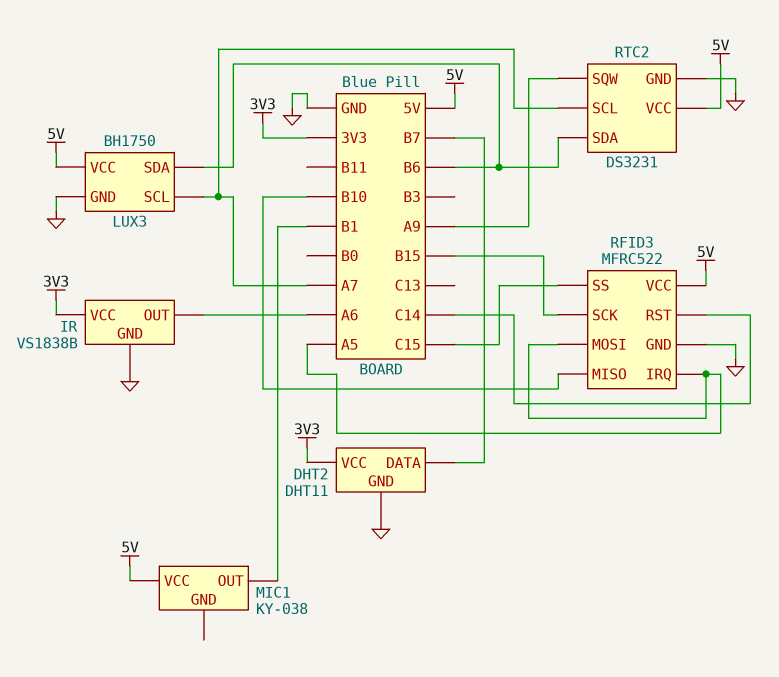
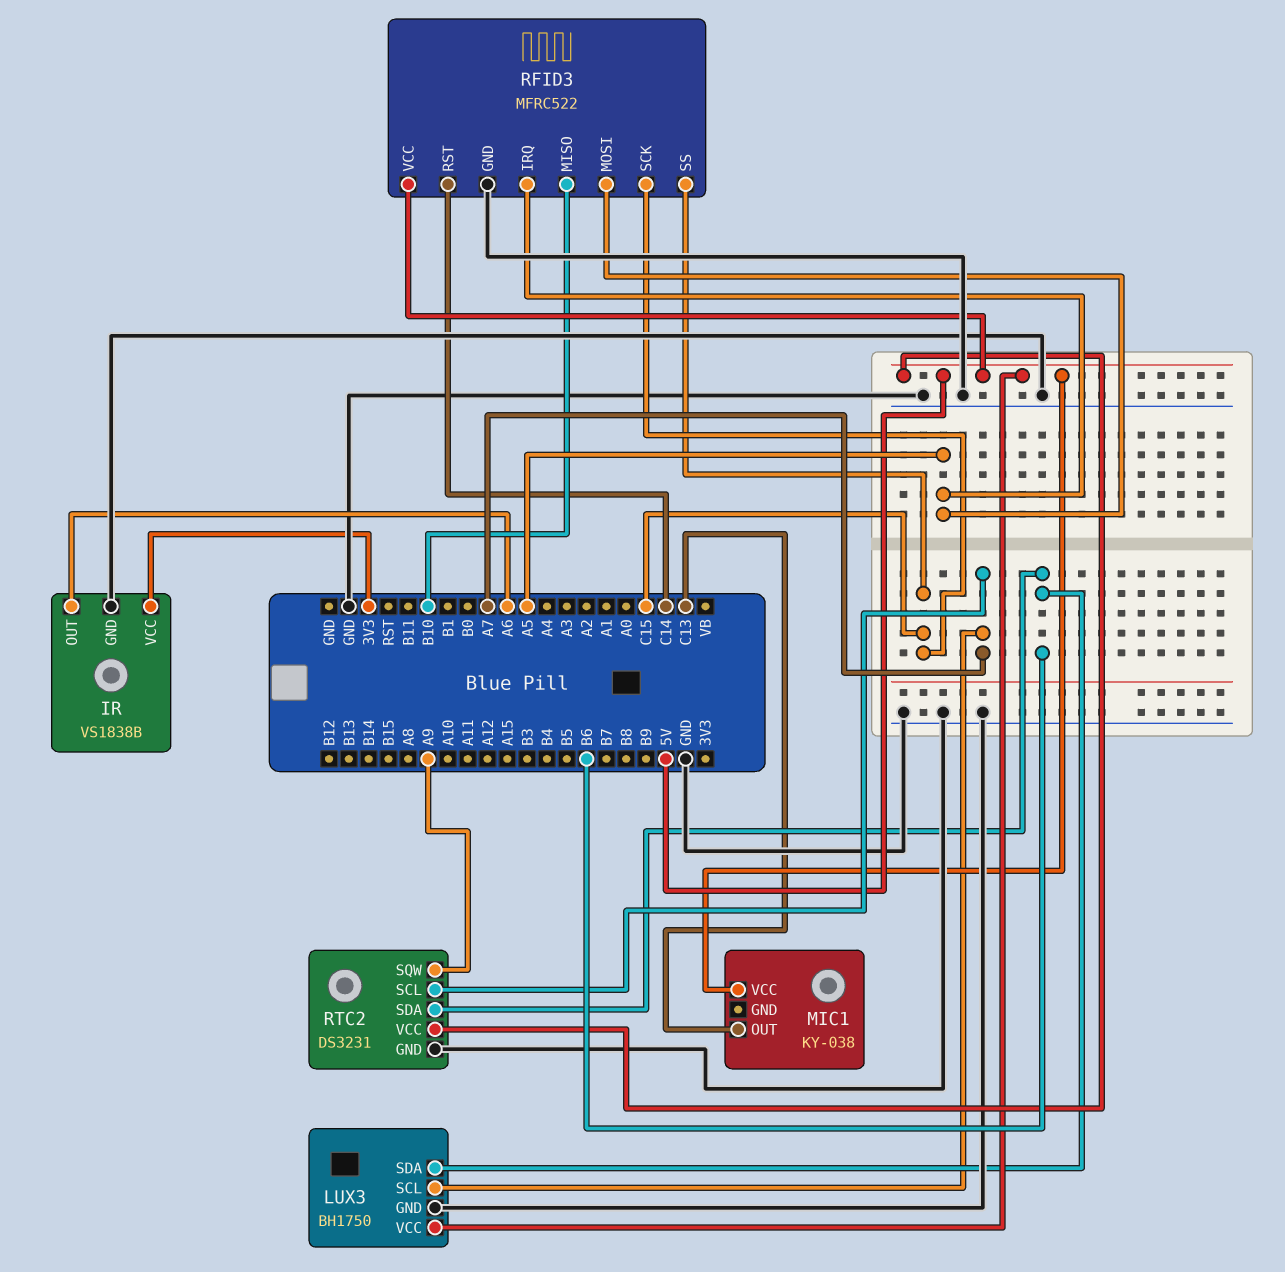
DHT2: DHT11 -> none
DHT2 pin DATA: B7 -> none
DHT2 pin GND: GND -> none
DHT2 pin VCC: 3V3 -> none
MIC1 pin OUT: B1 -> C13
RFID3 pin SCK: B15 -> C15

